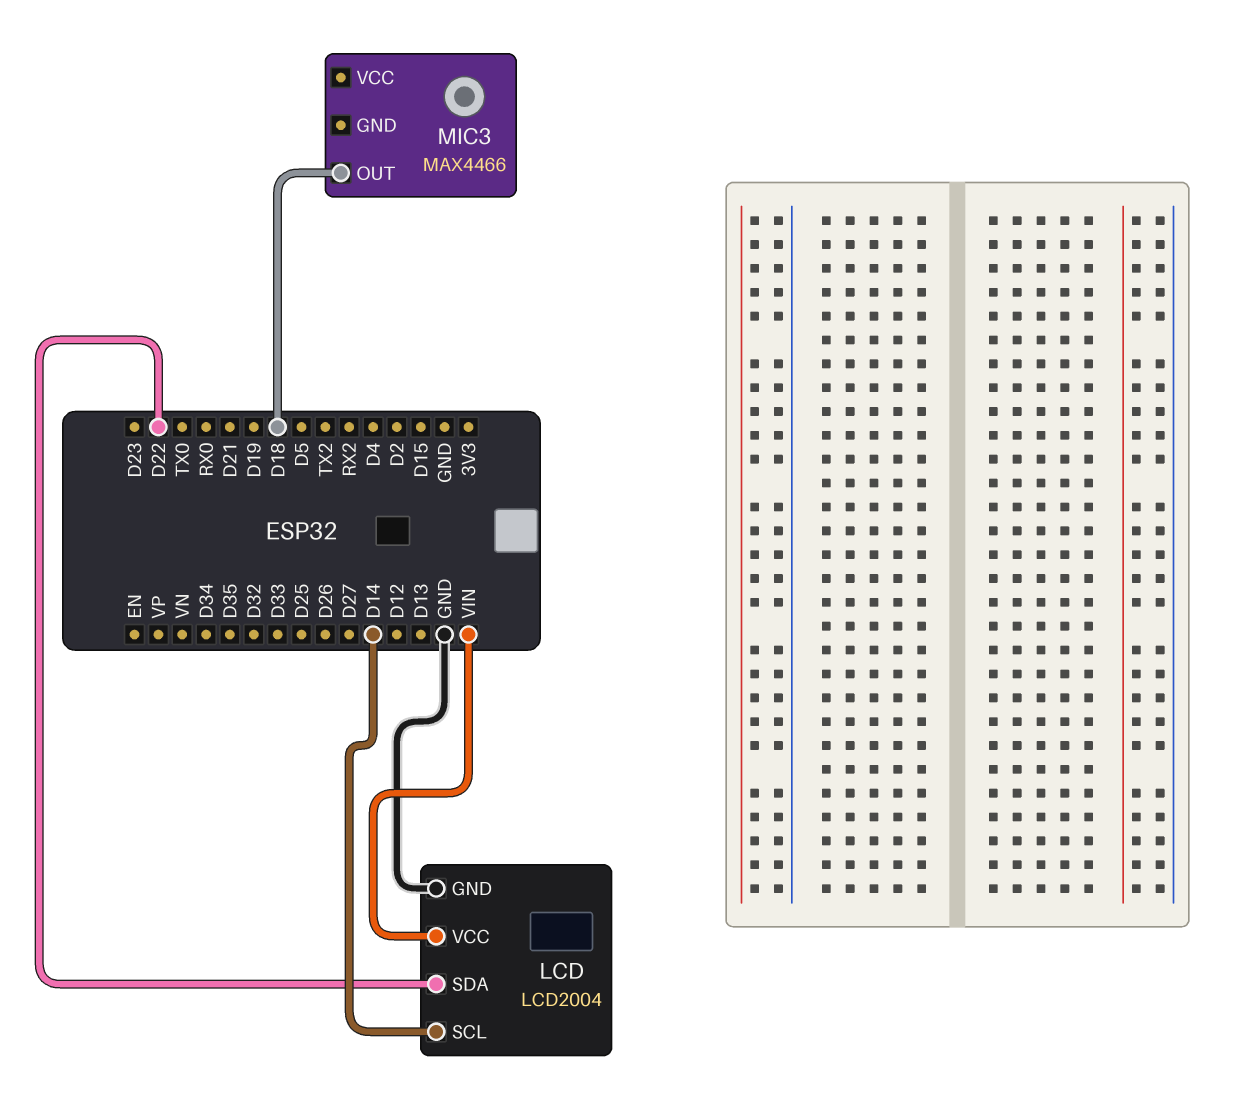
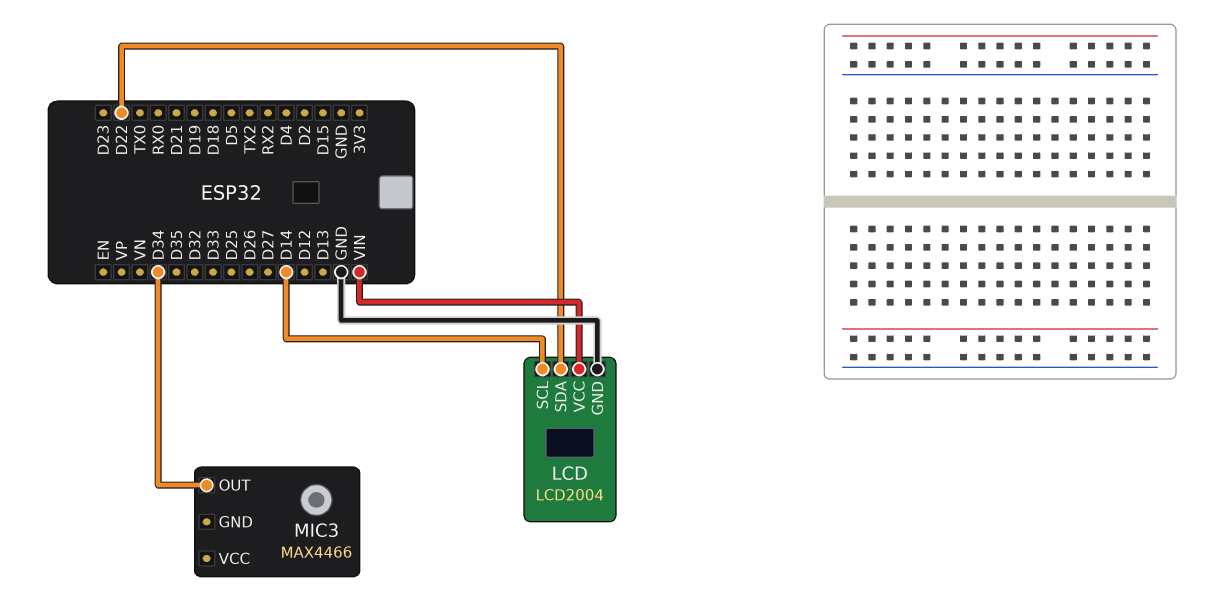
MIC3 pin OUT: D18 -> D34

